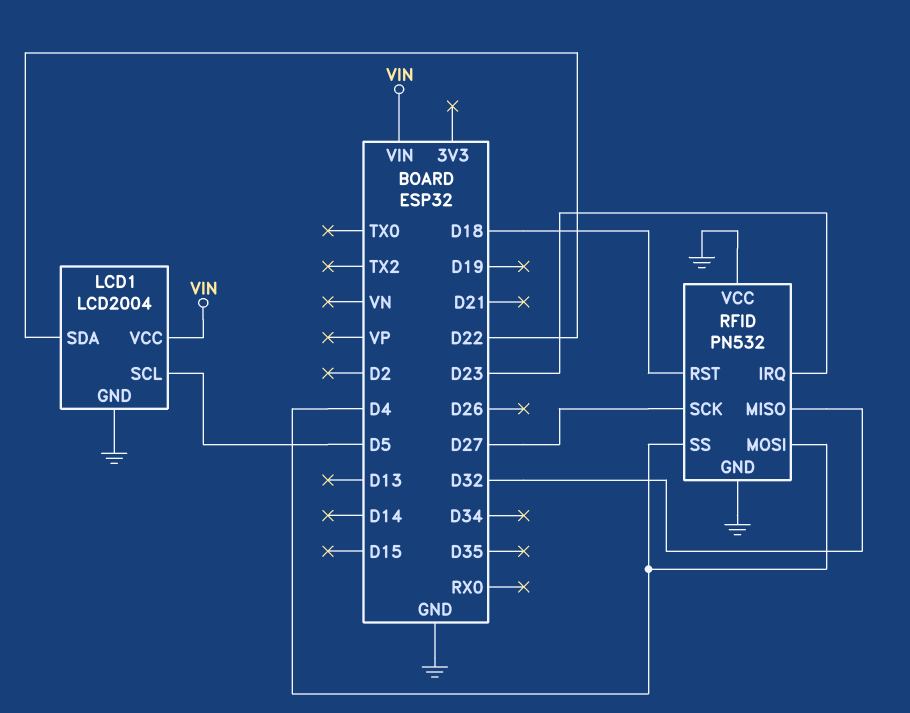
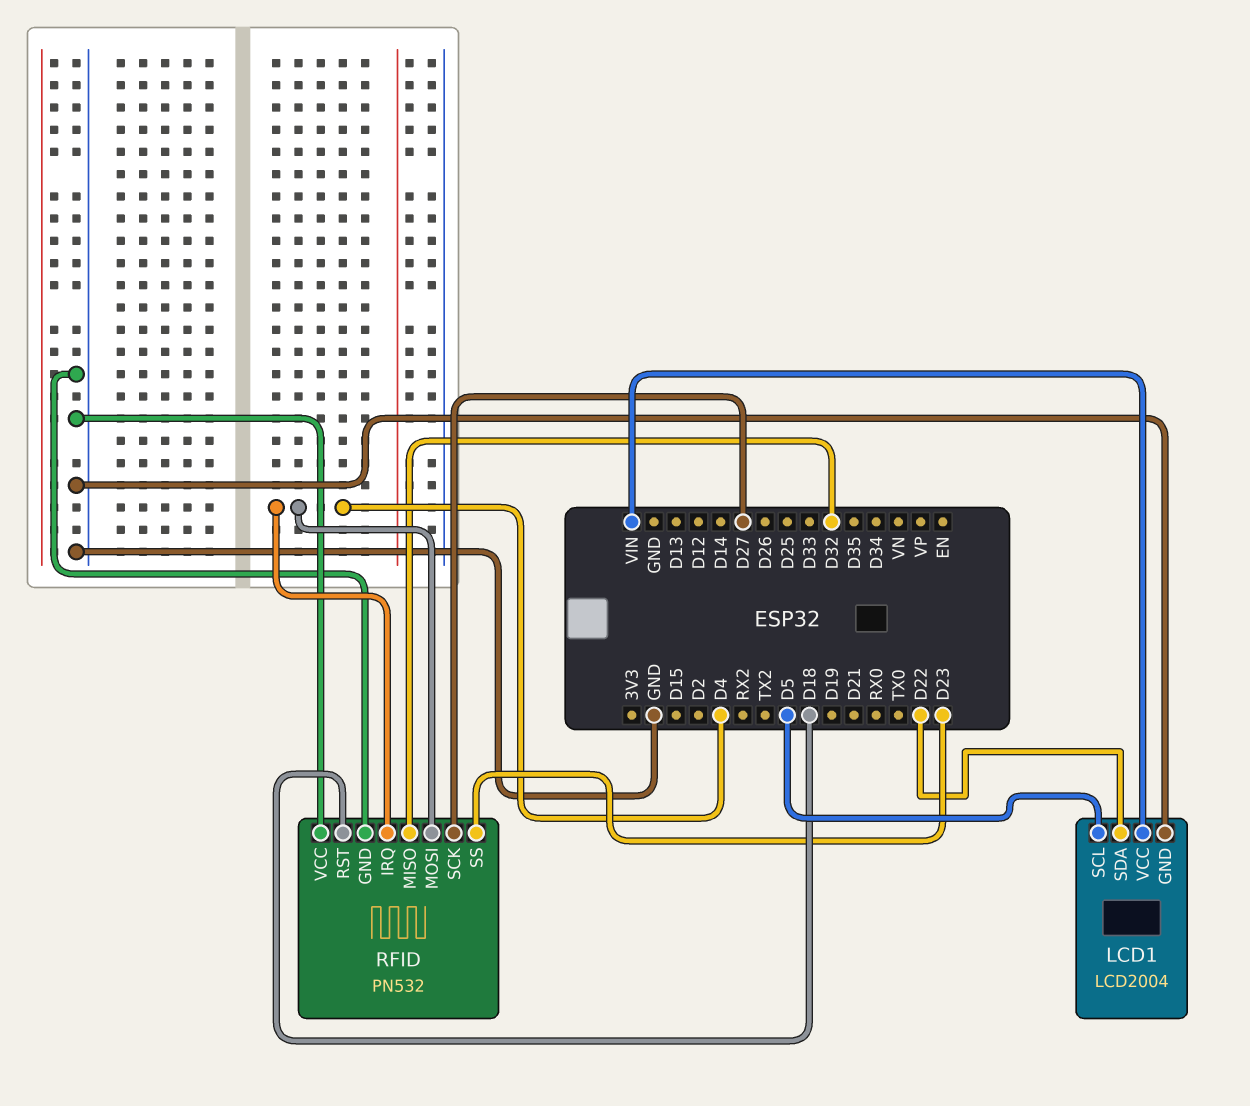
RFID pin IRQ: D23 -> D4
RFID pin SS: D4 -> D23

